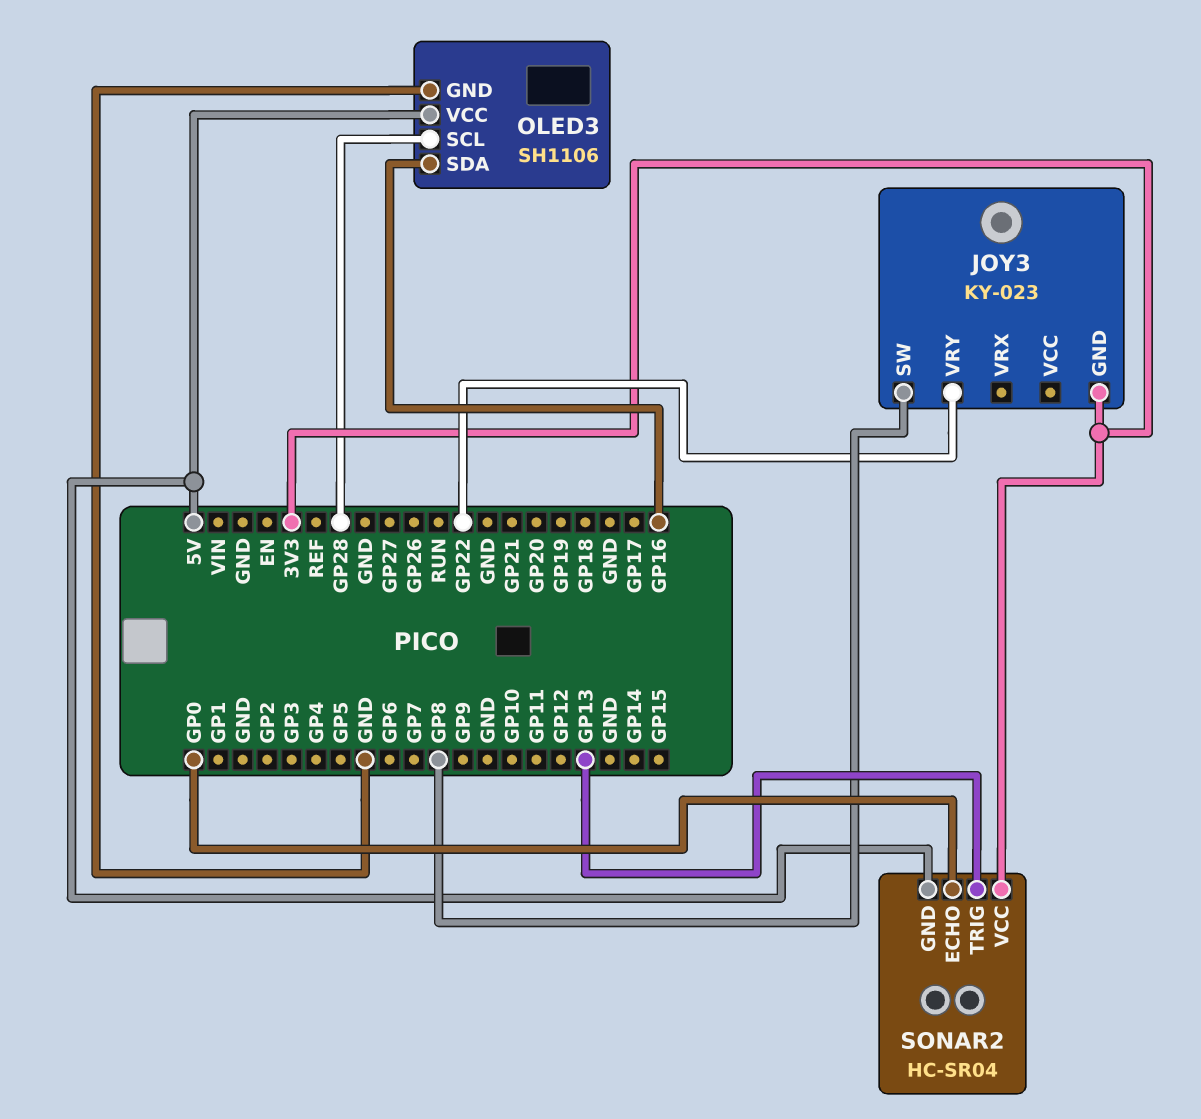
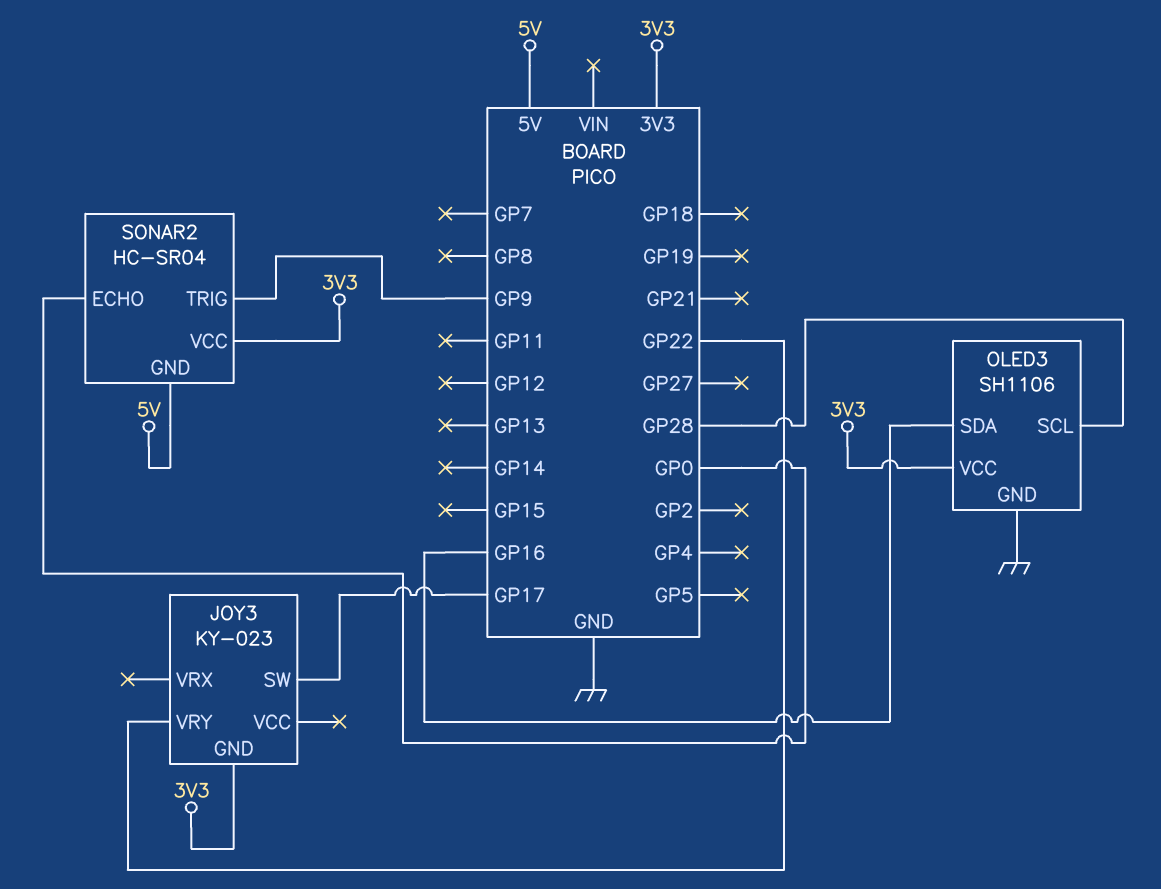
JOY3 pin SW: GP8 -> GP17
OLED3 pin VCC: 5V -> 3V3
SONAR2 pin TRIG: GP13 -> GP9

